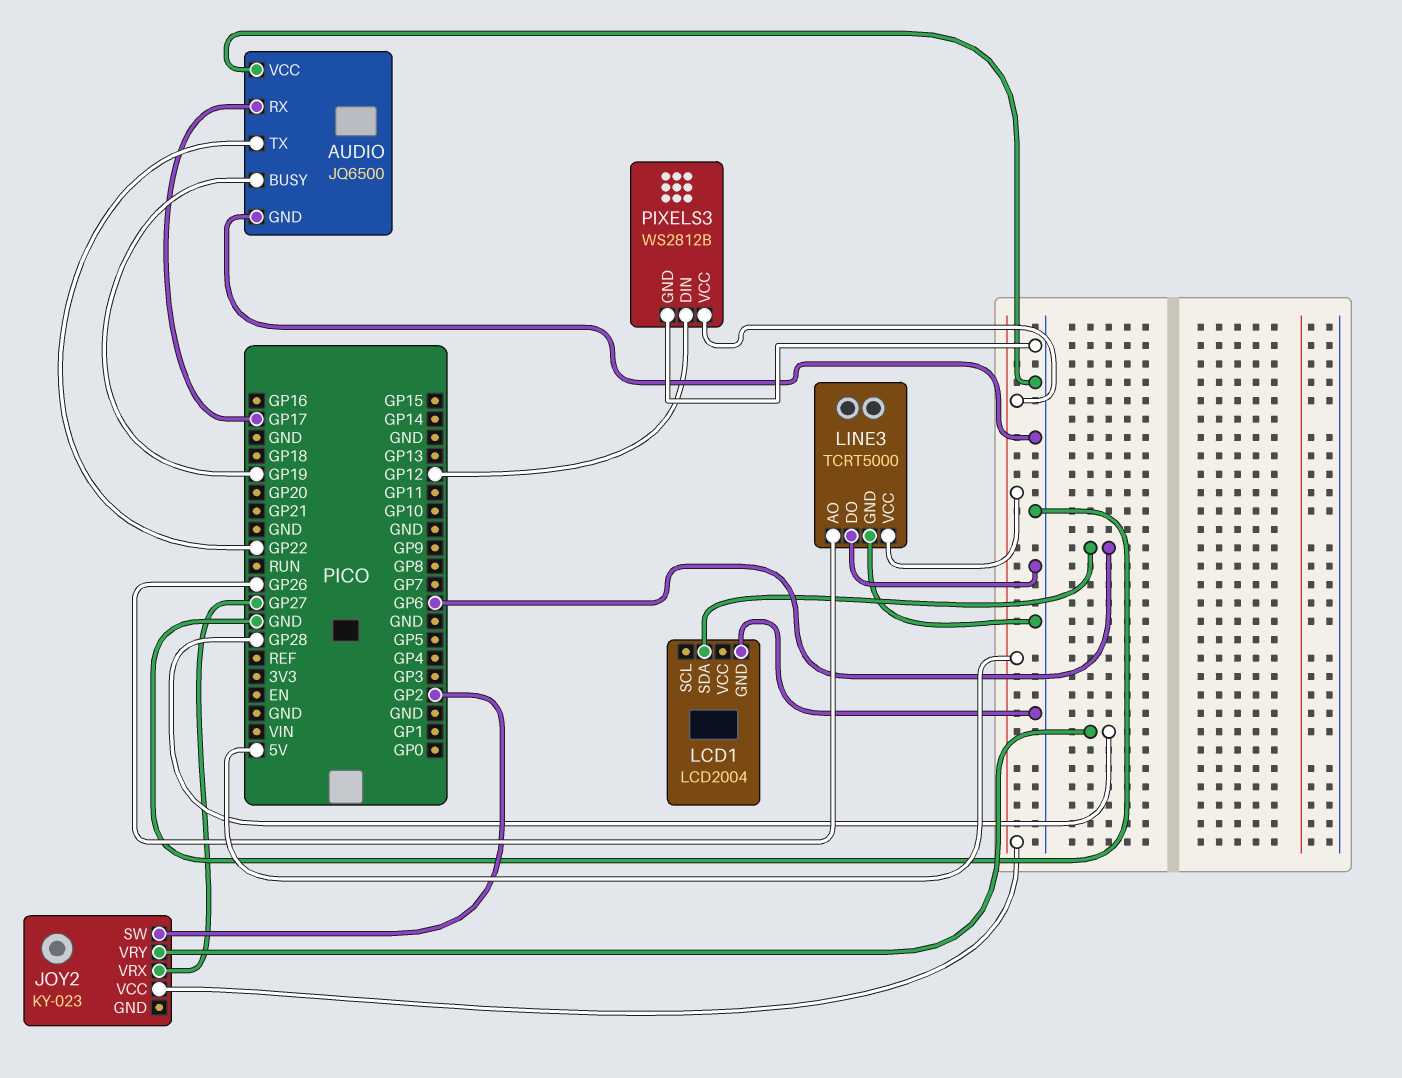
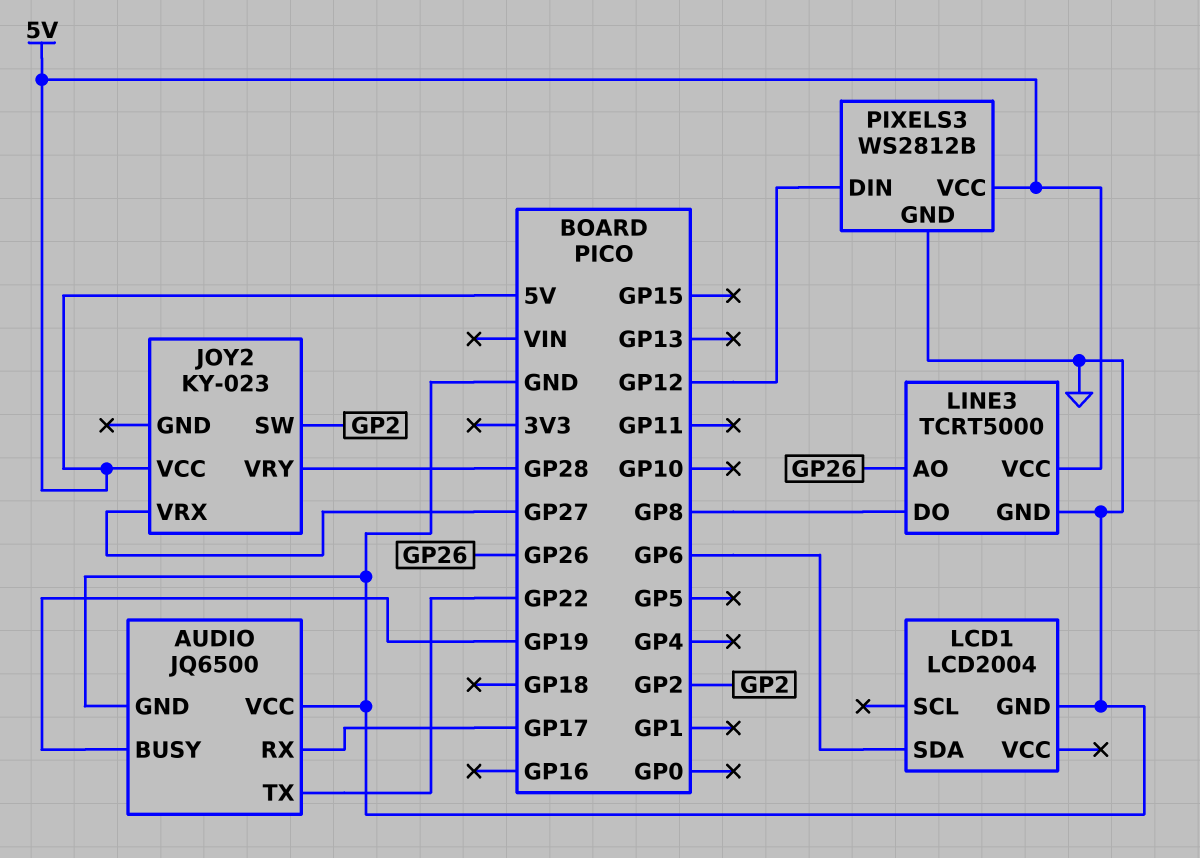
LINE3 pin DO: GND -> GP8

